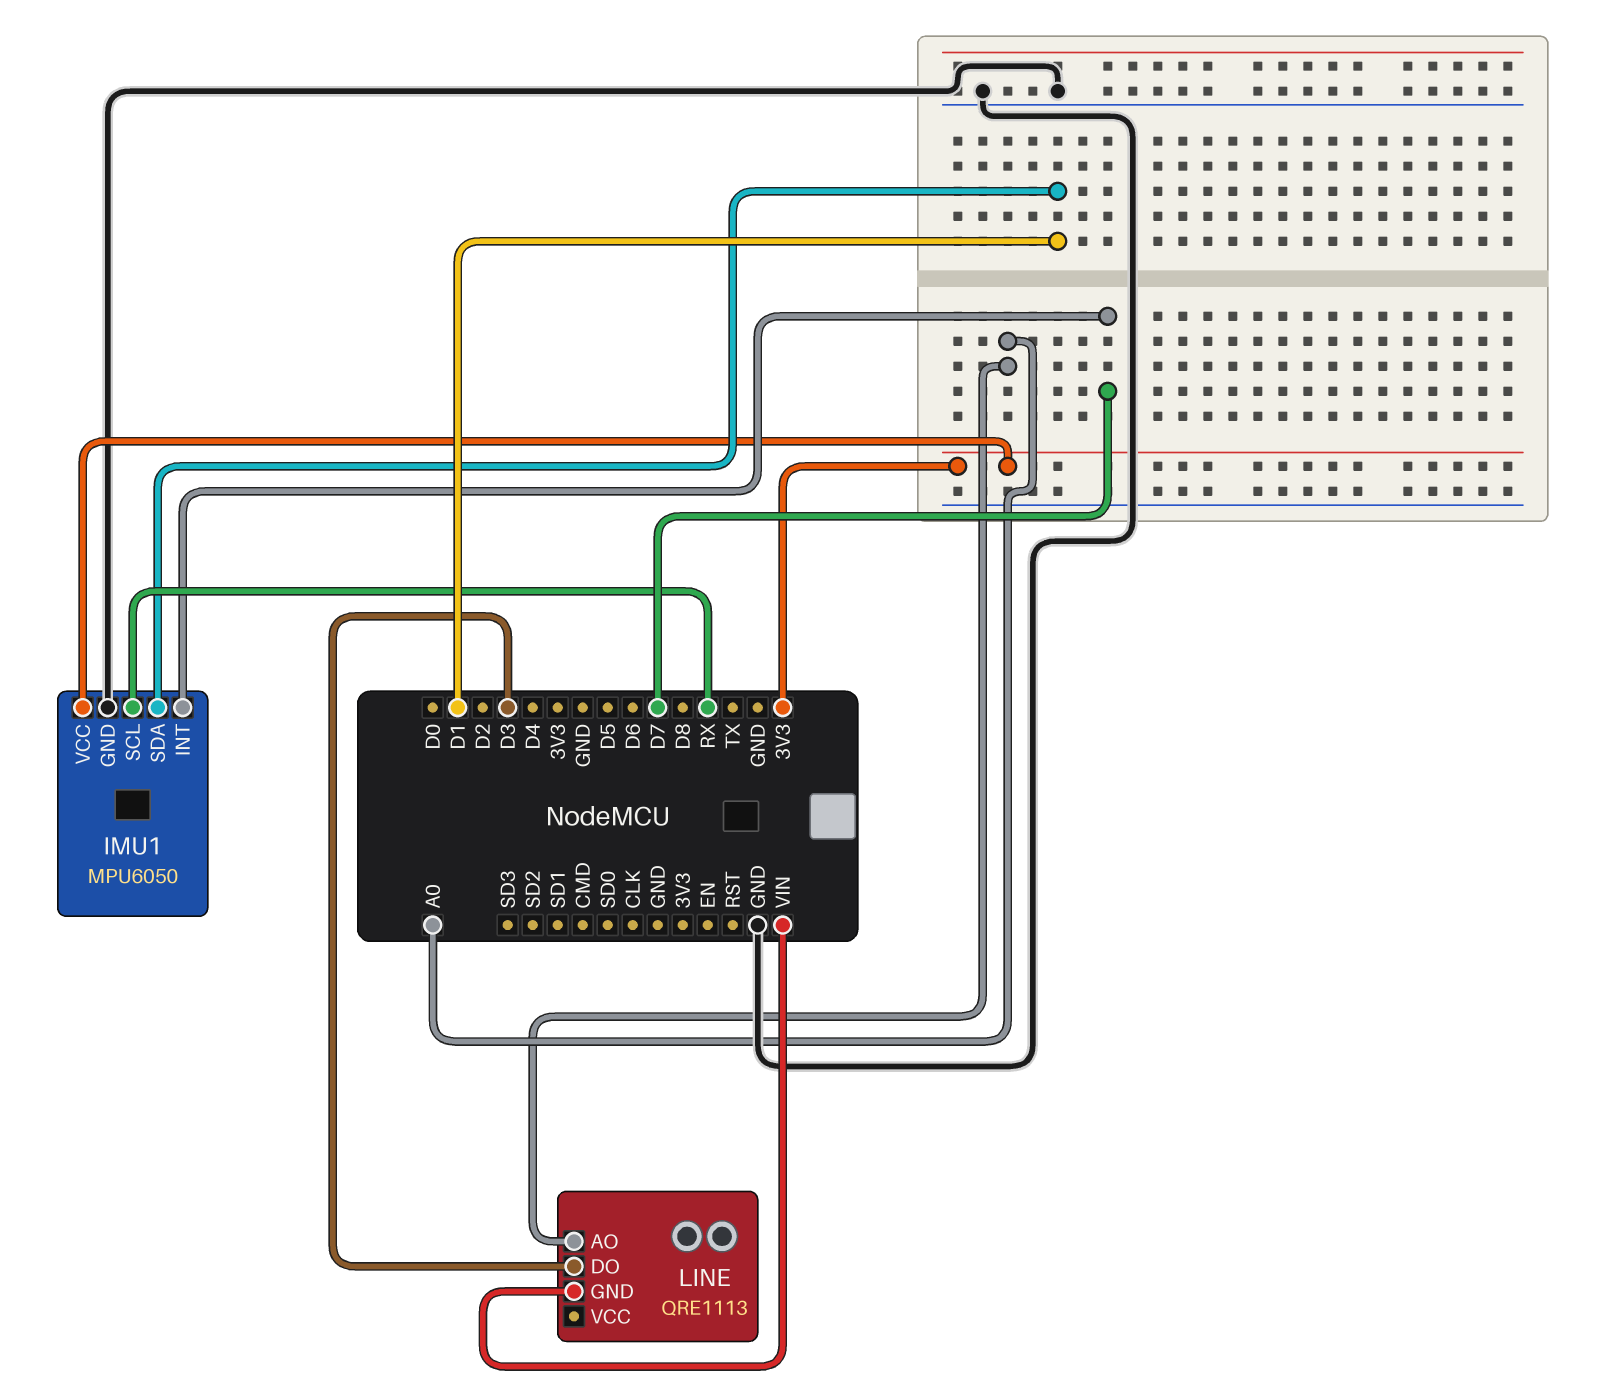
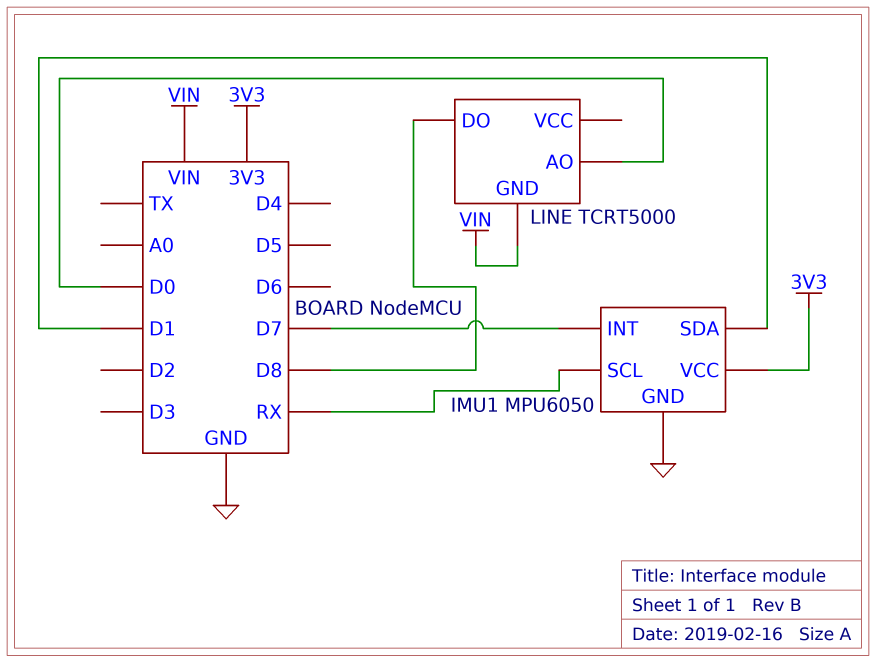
LINE: QRE1113 -> TCRT5000
LINE pin AO: A0 -> D0
LINE pin DO: D3 -> D8

